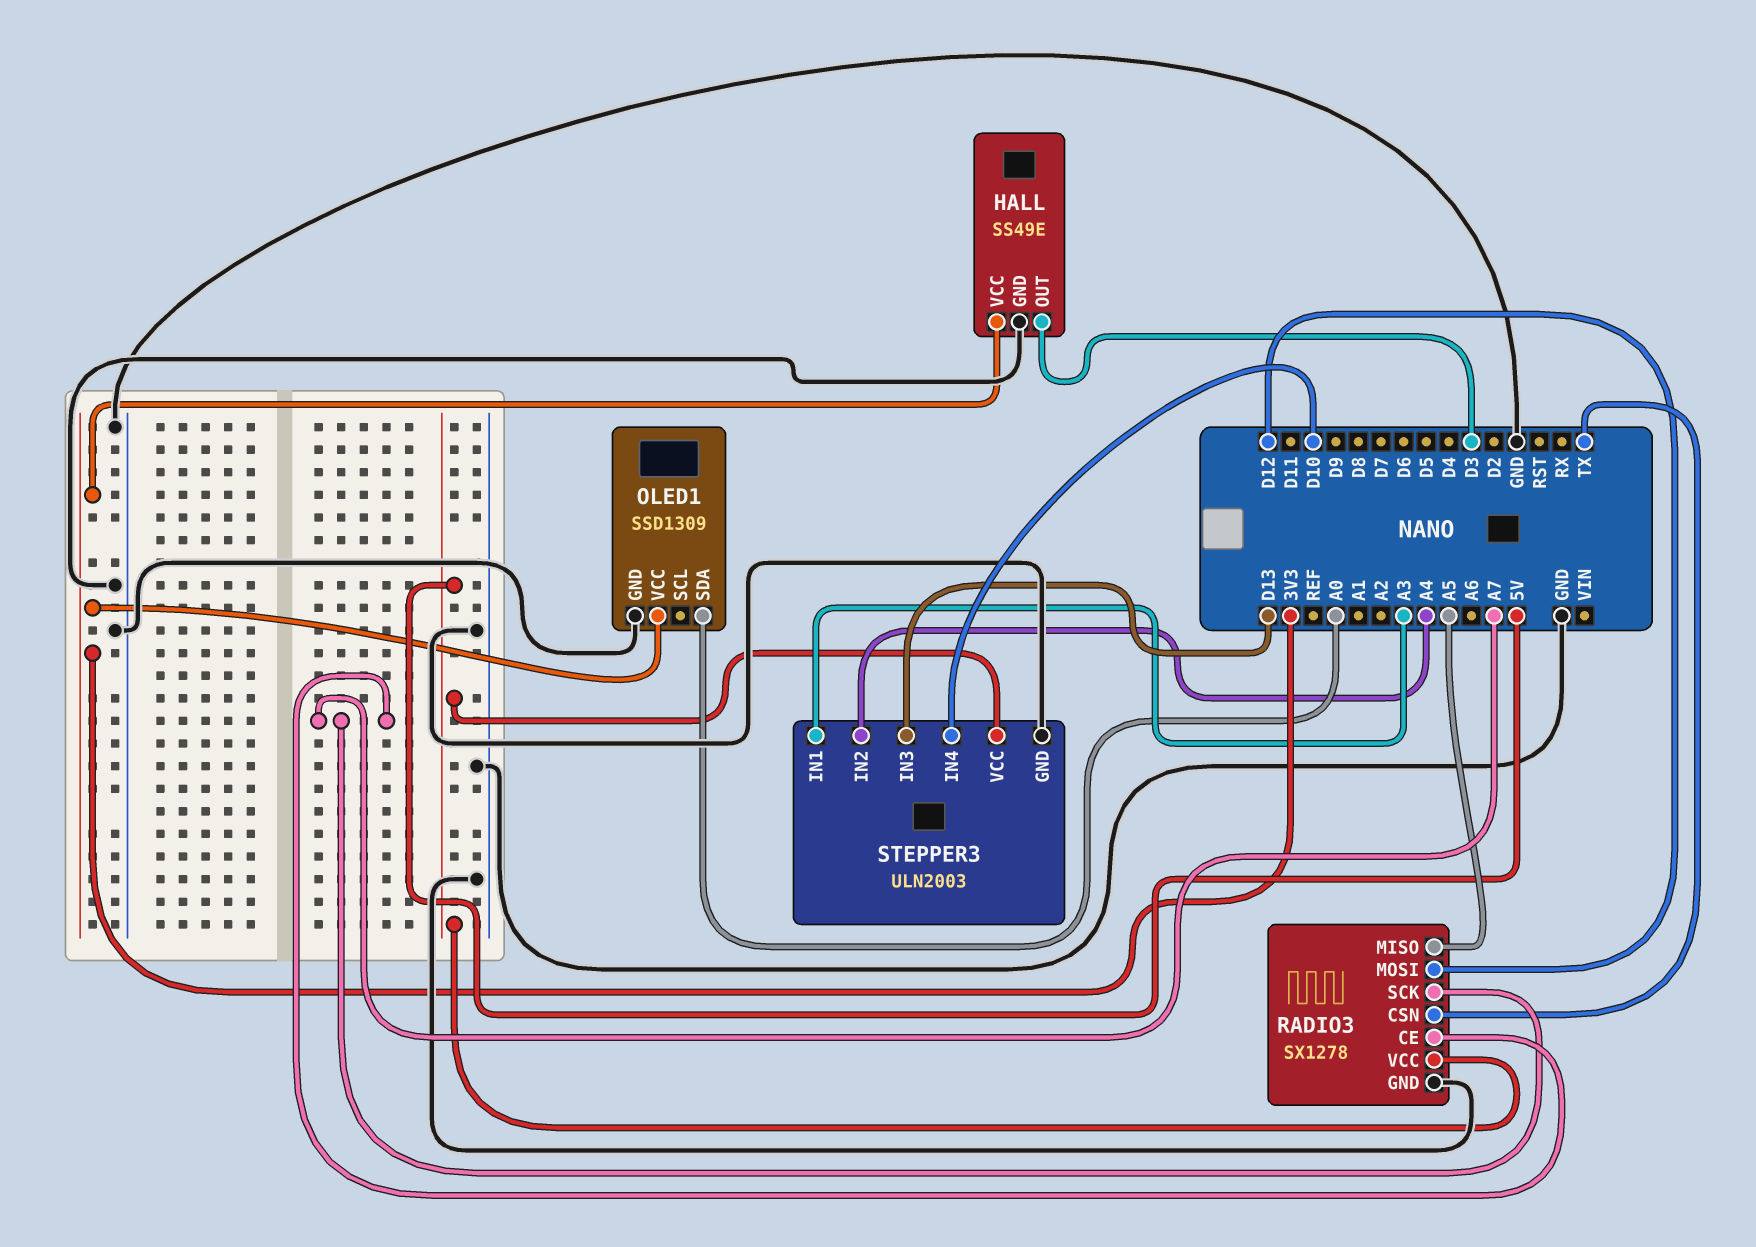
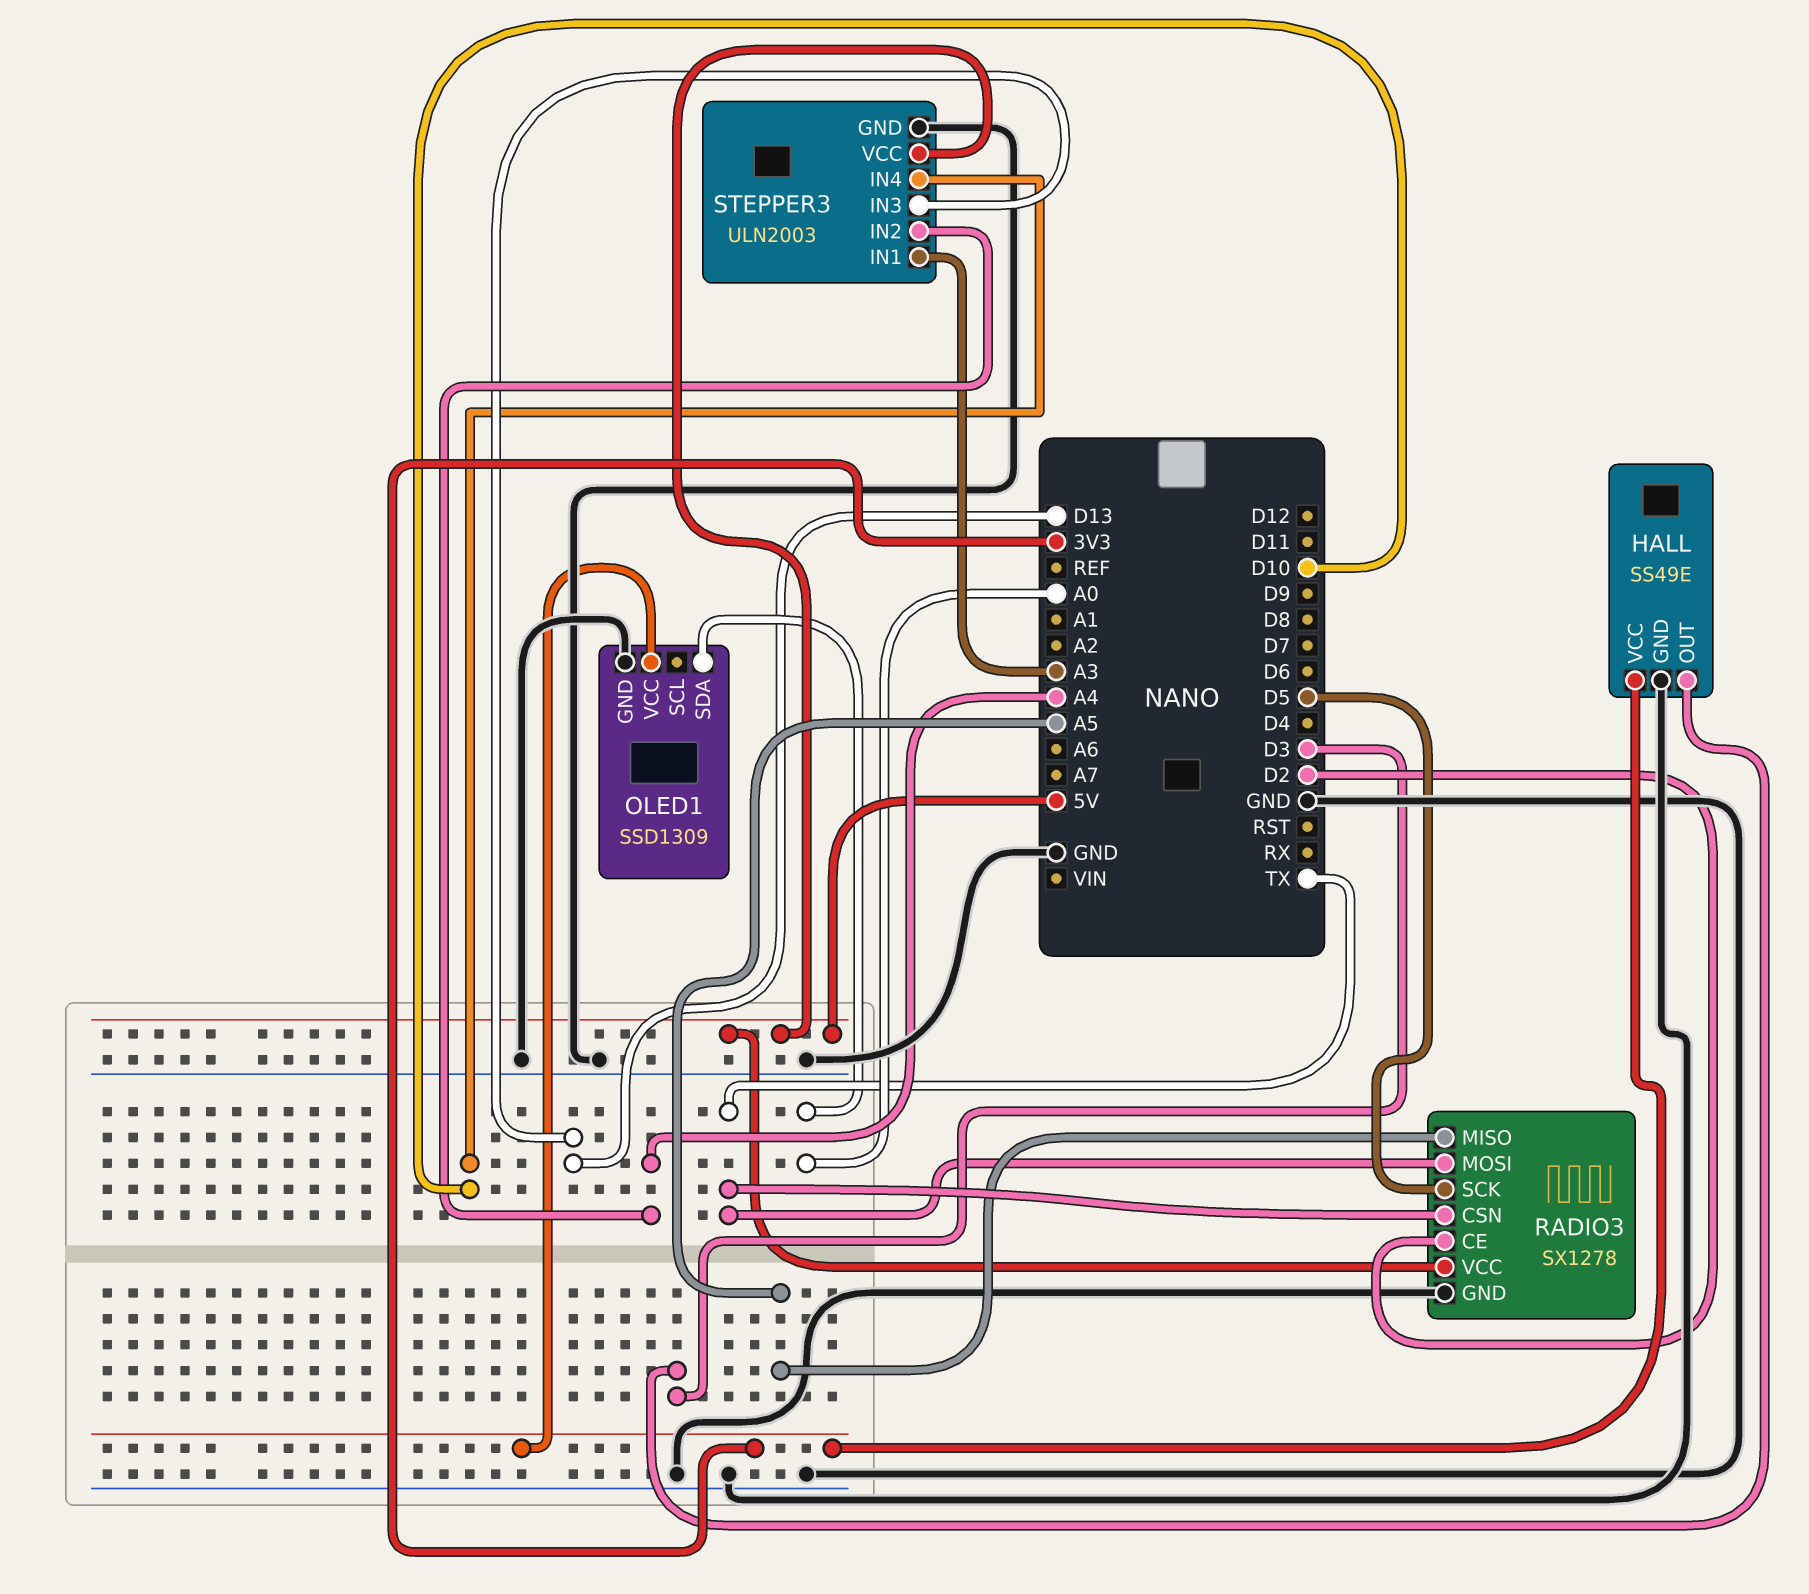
RADIO3 pin CE: A7 -> D2
RADIO3 pin MOSI: D12 -> TX
RADIO3 pin SCK: A7 -> D5

